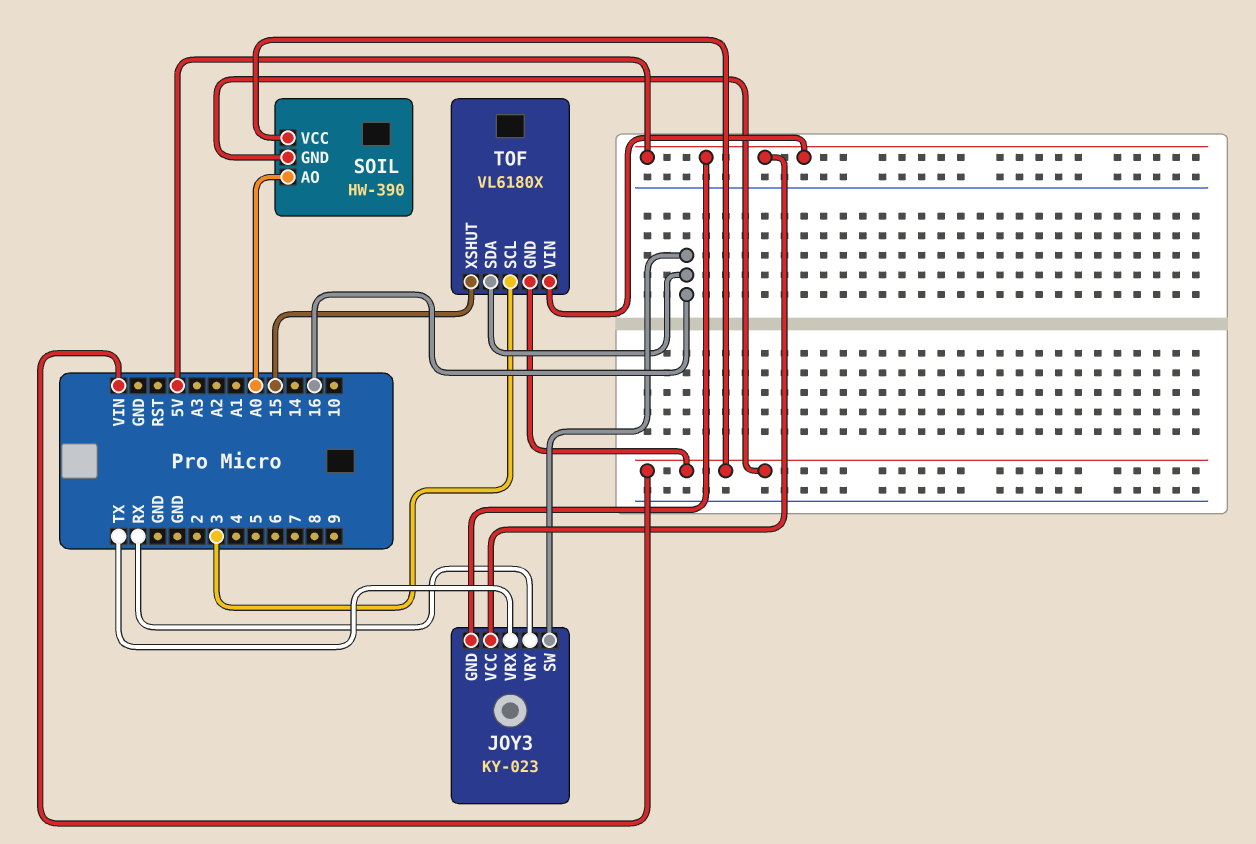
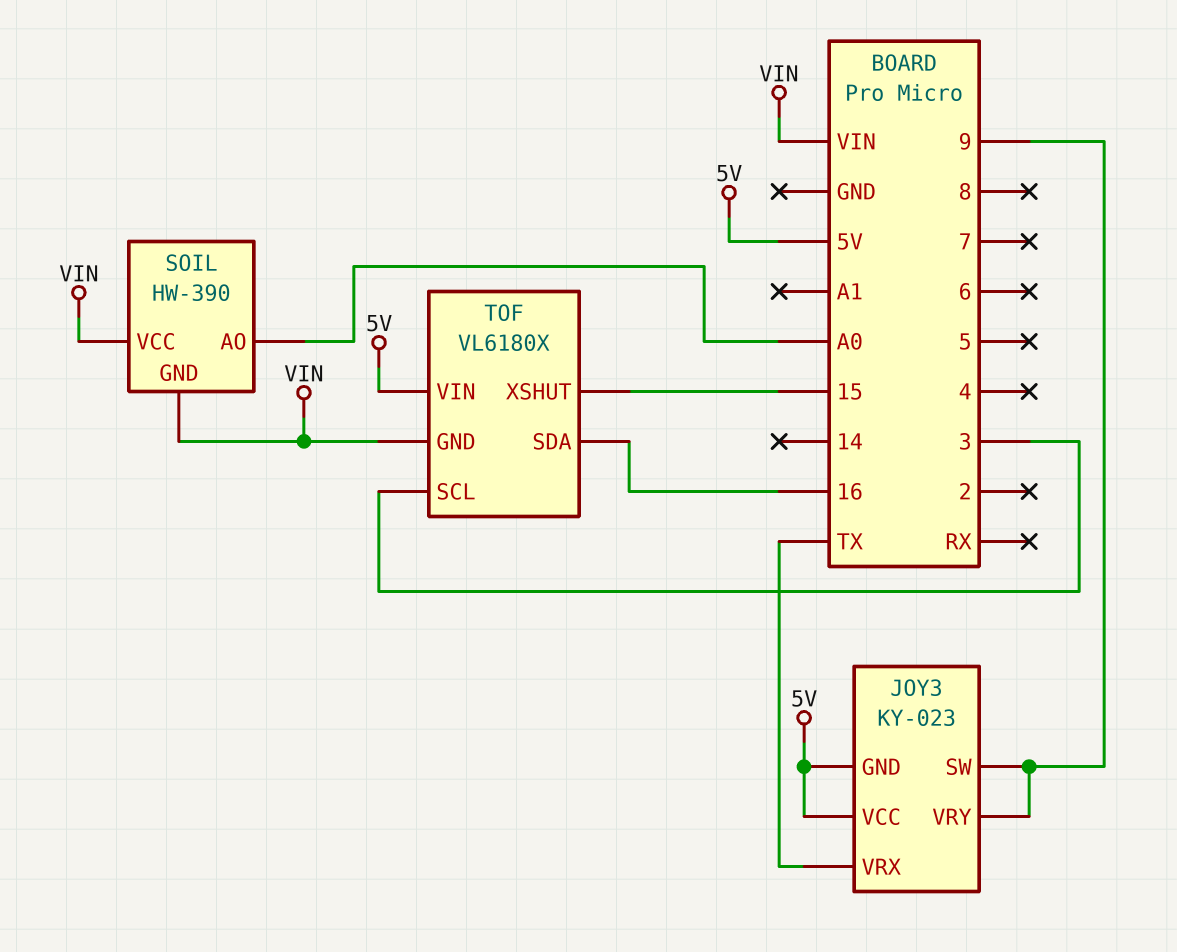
JOY3 pin SW: 16 -> 9
JOY3 pin VRY: RX -> 9

